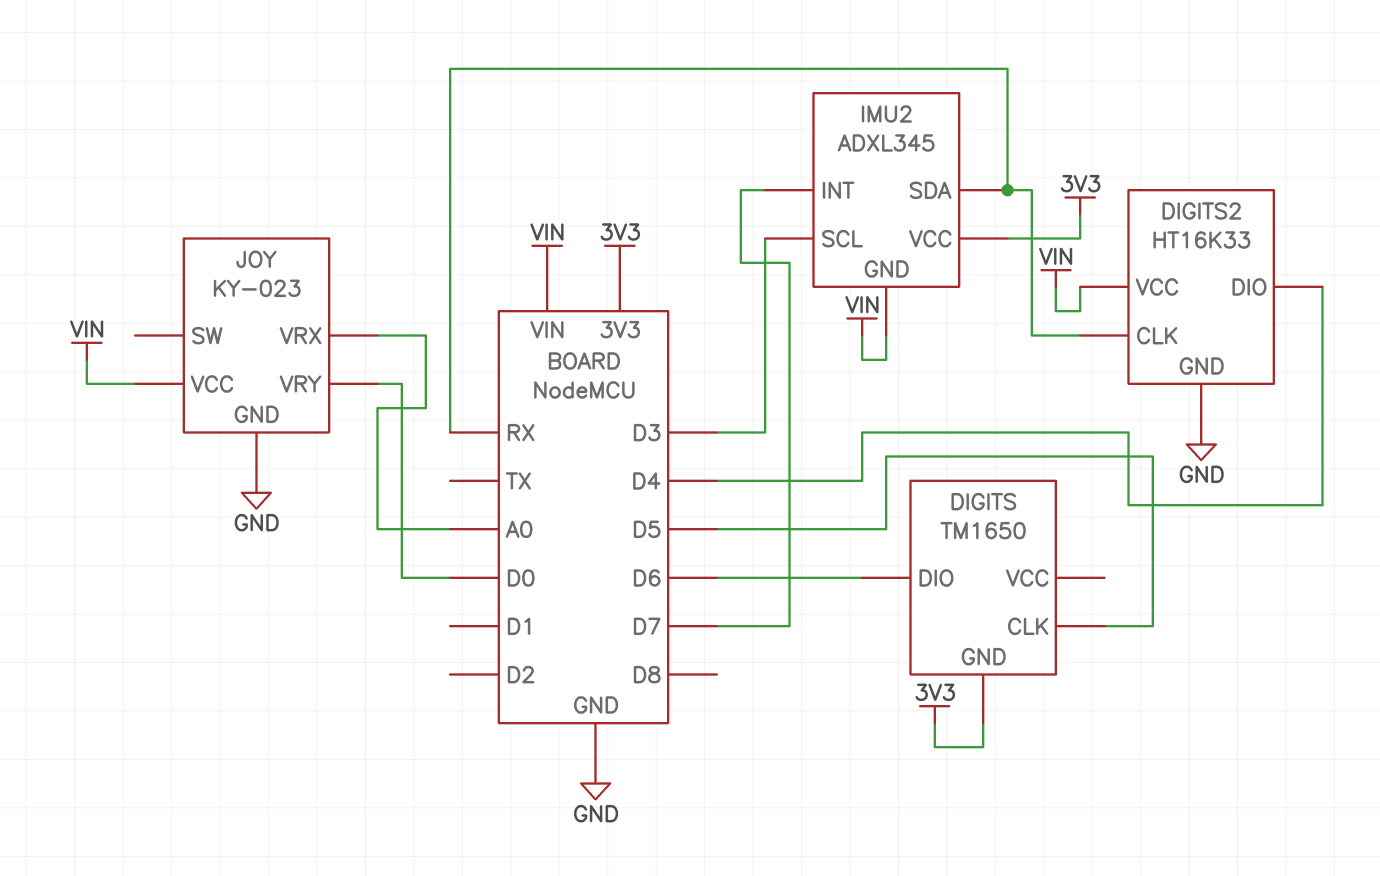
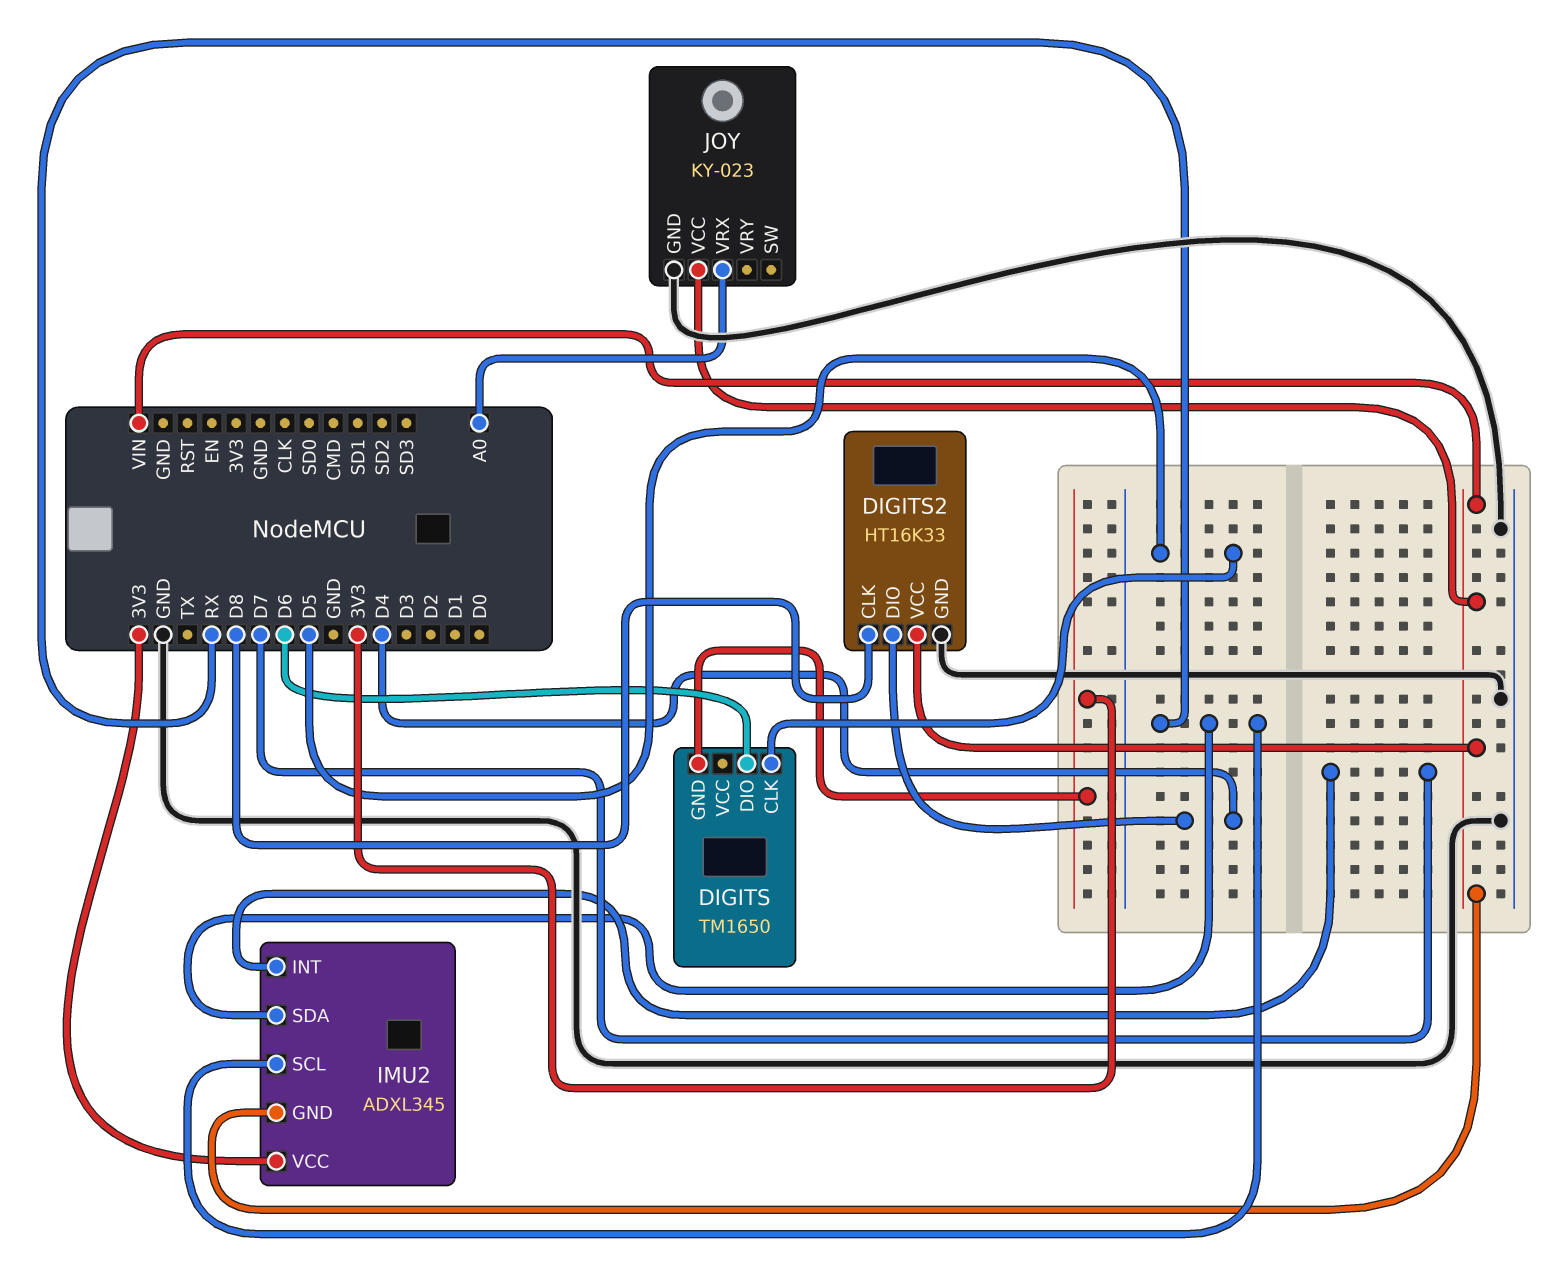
DIGITS2 pin CLK: RX -> D8
IMU2 pin SCL: D3 -> RX
JOY pin VRY: D0 -> none

